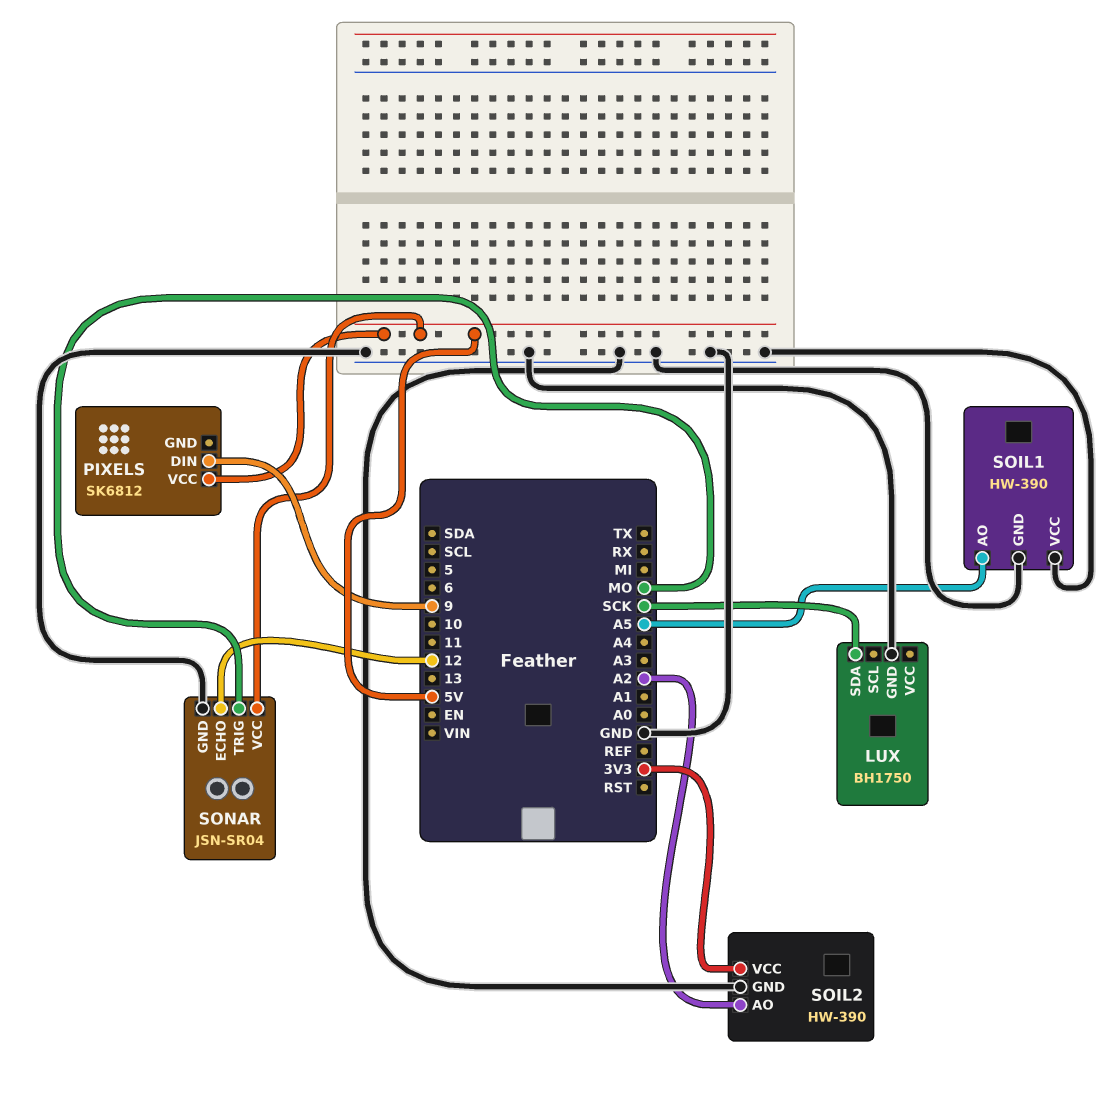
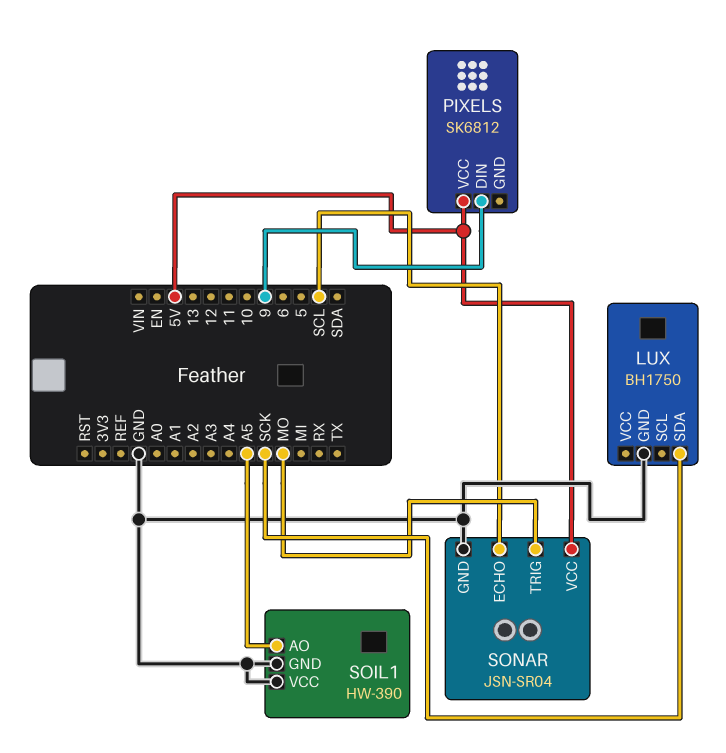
SOIL2: HW-390 -> none
SOIL2 pin AO: A2 -> none
SOIL2 pin GND: GND -> none
SOIL2 pin VCC: 3V3 -> none
SONAR pin ECHO: 12 -> SCL

